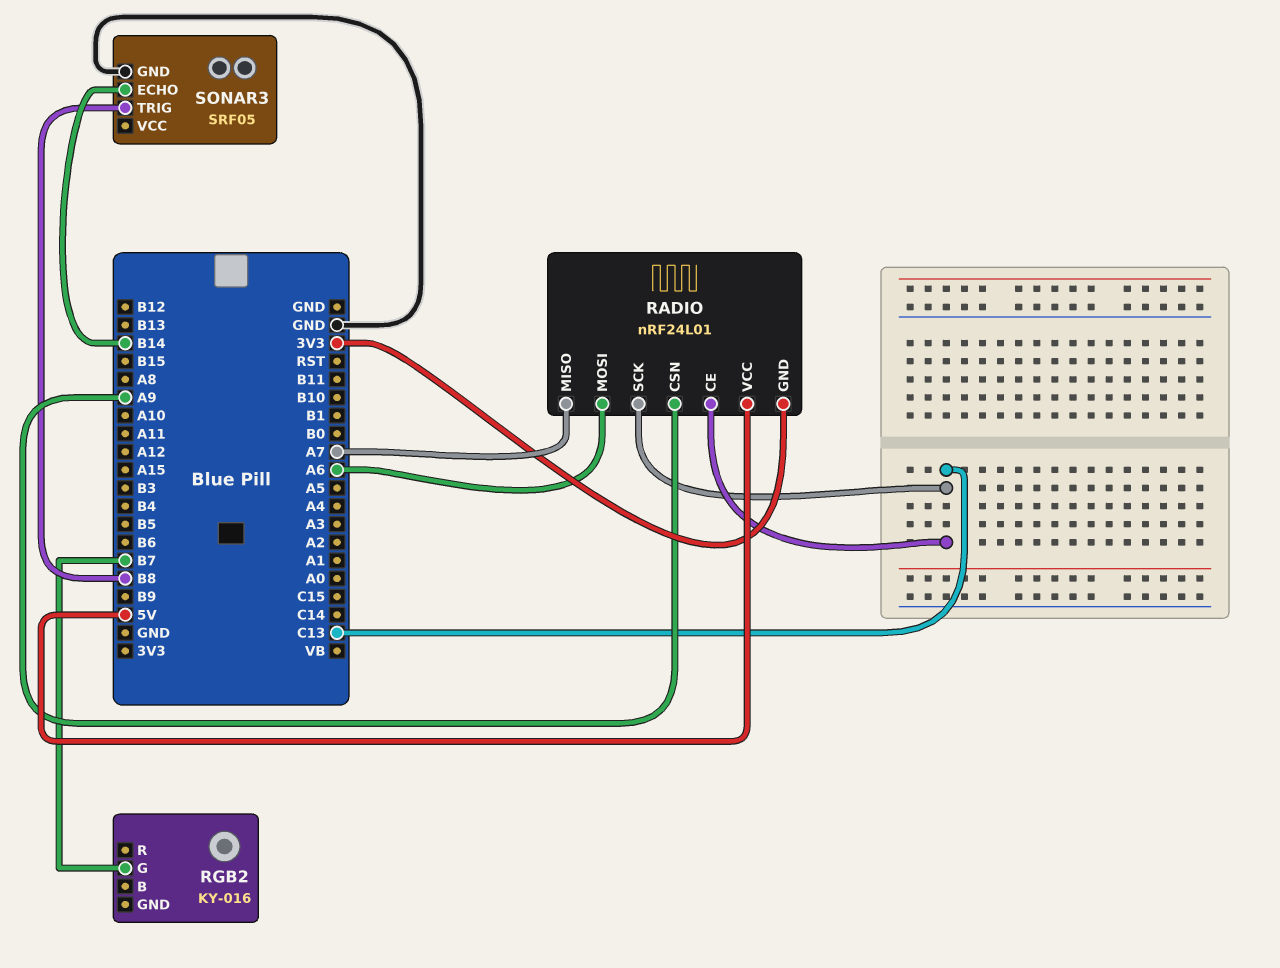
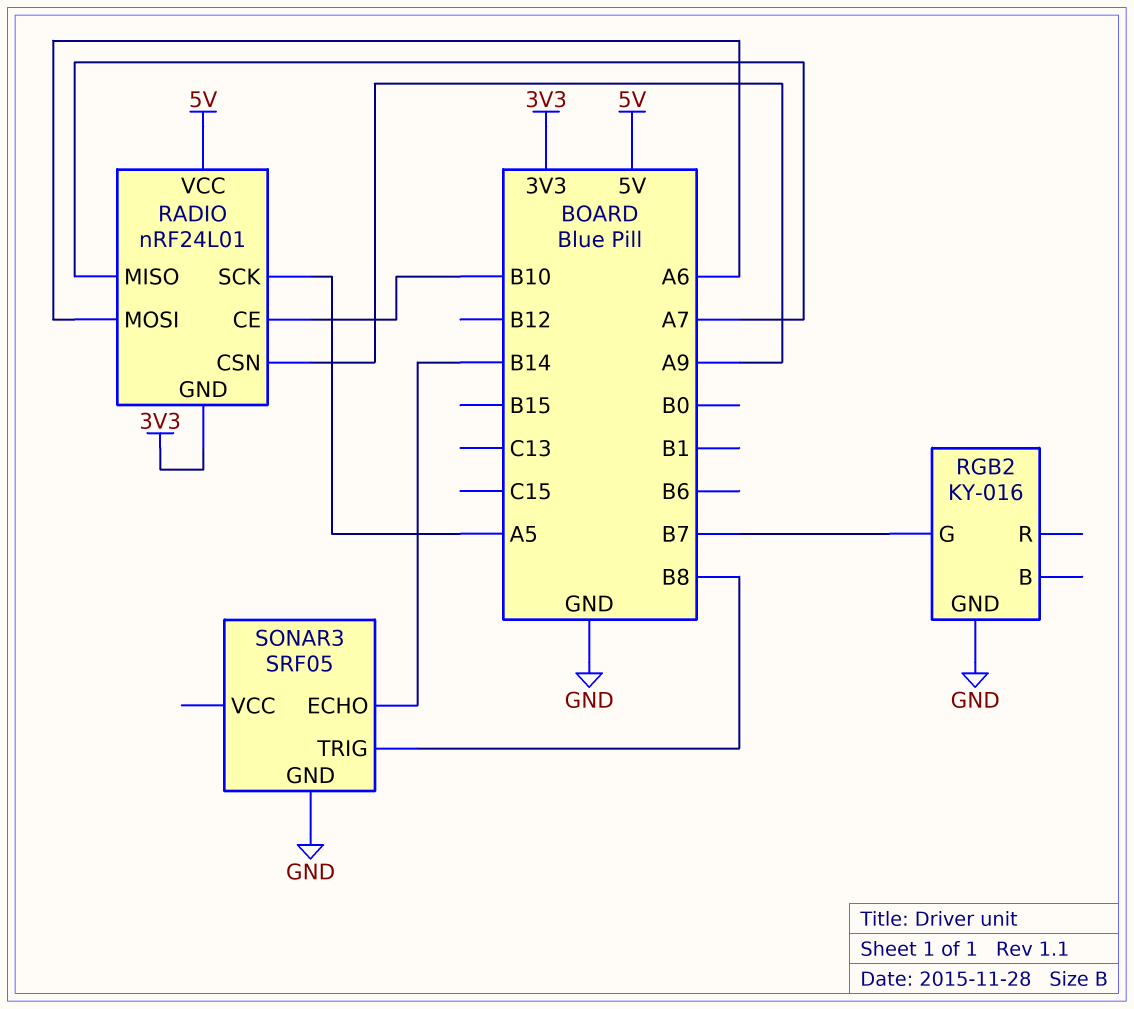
RADIO pin CE: C13 -> B10
RADIO pin SCK: C13 -> A5
RGB2 pin GND: none -> GND

